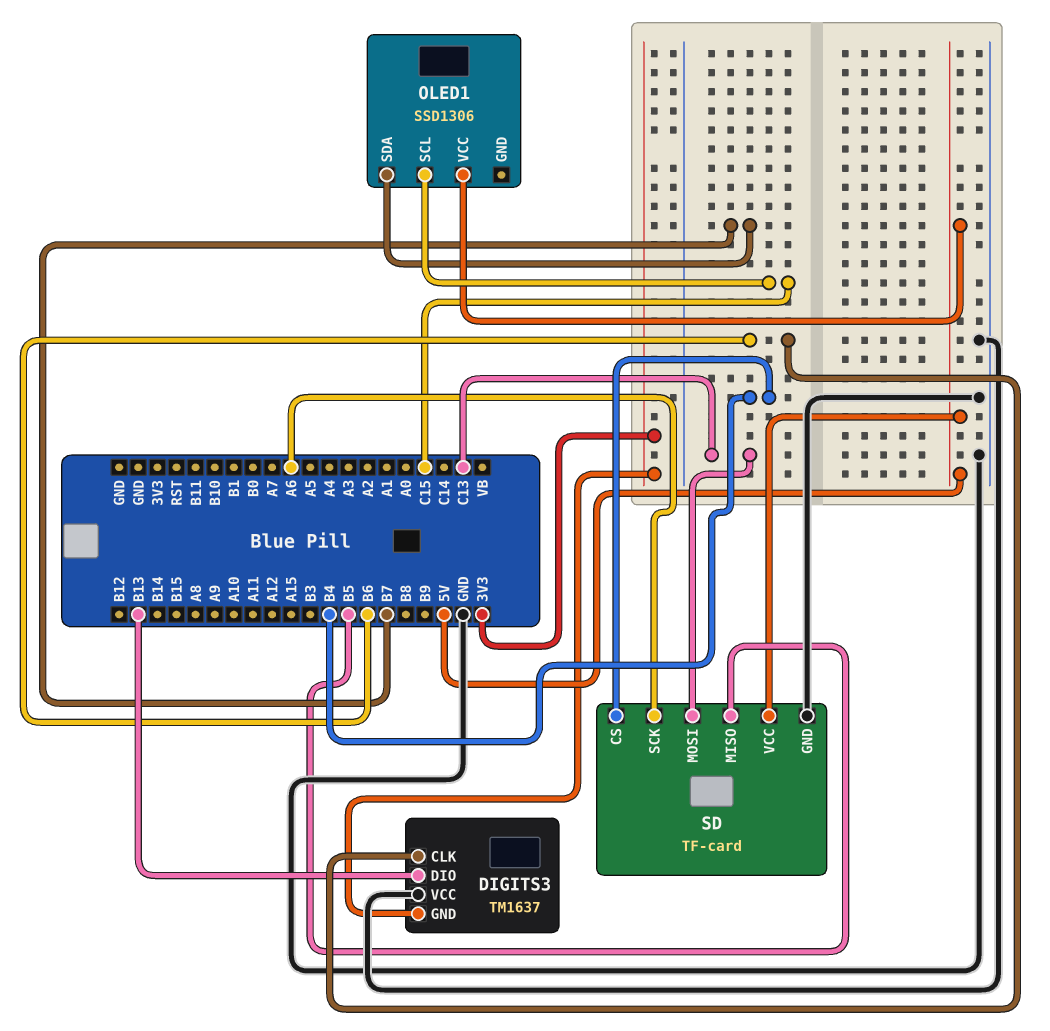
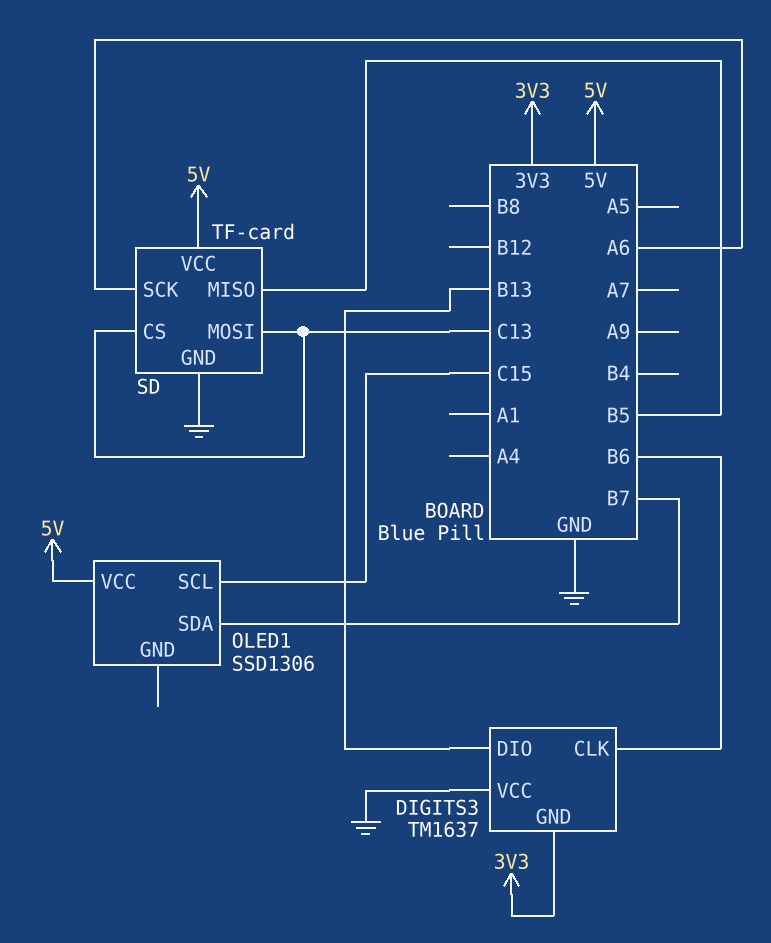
SD pin CS: B4 -> C13

